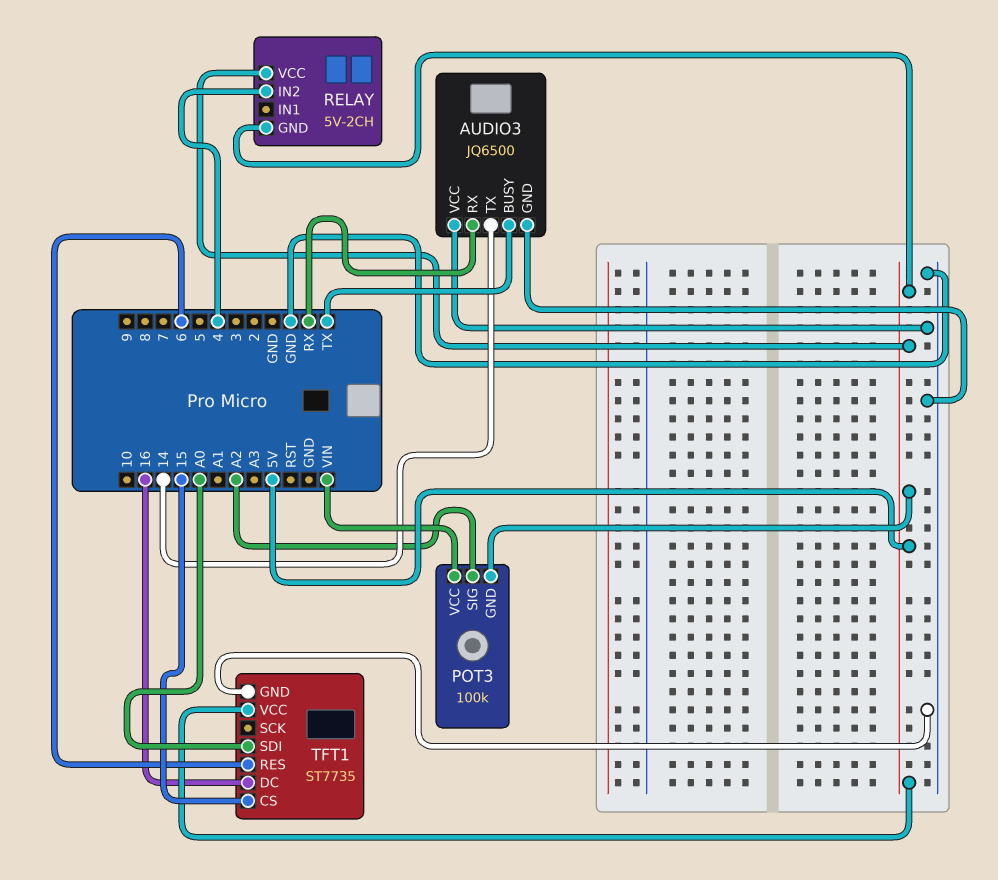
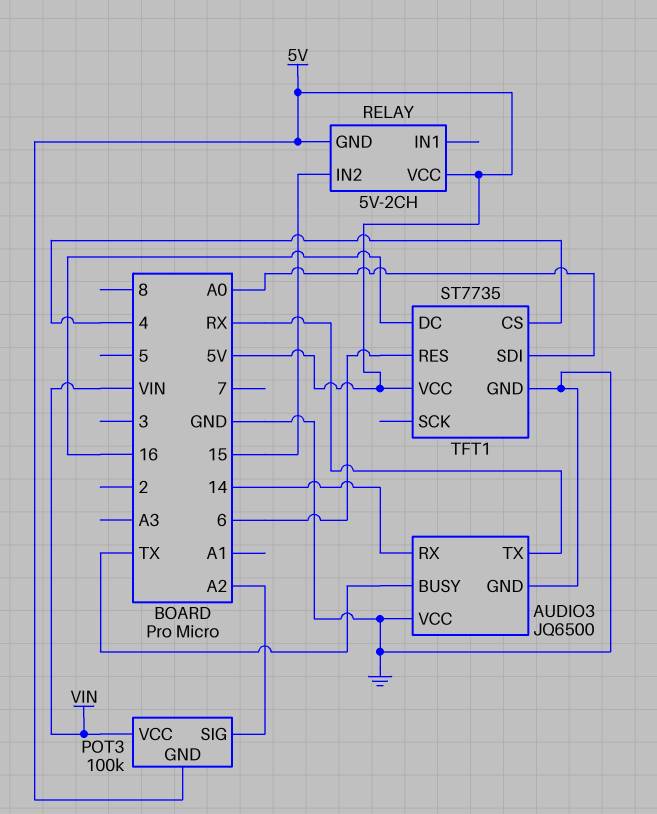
AUDIO3 pin RX: RX -> 14
AUDIO3 pin TX: 14 -> RX
RELAY pin IN2: 4 -> 15
TFT1 pin CS: 15 -> 4

